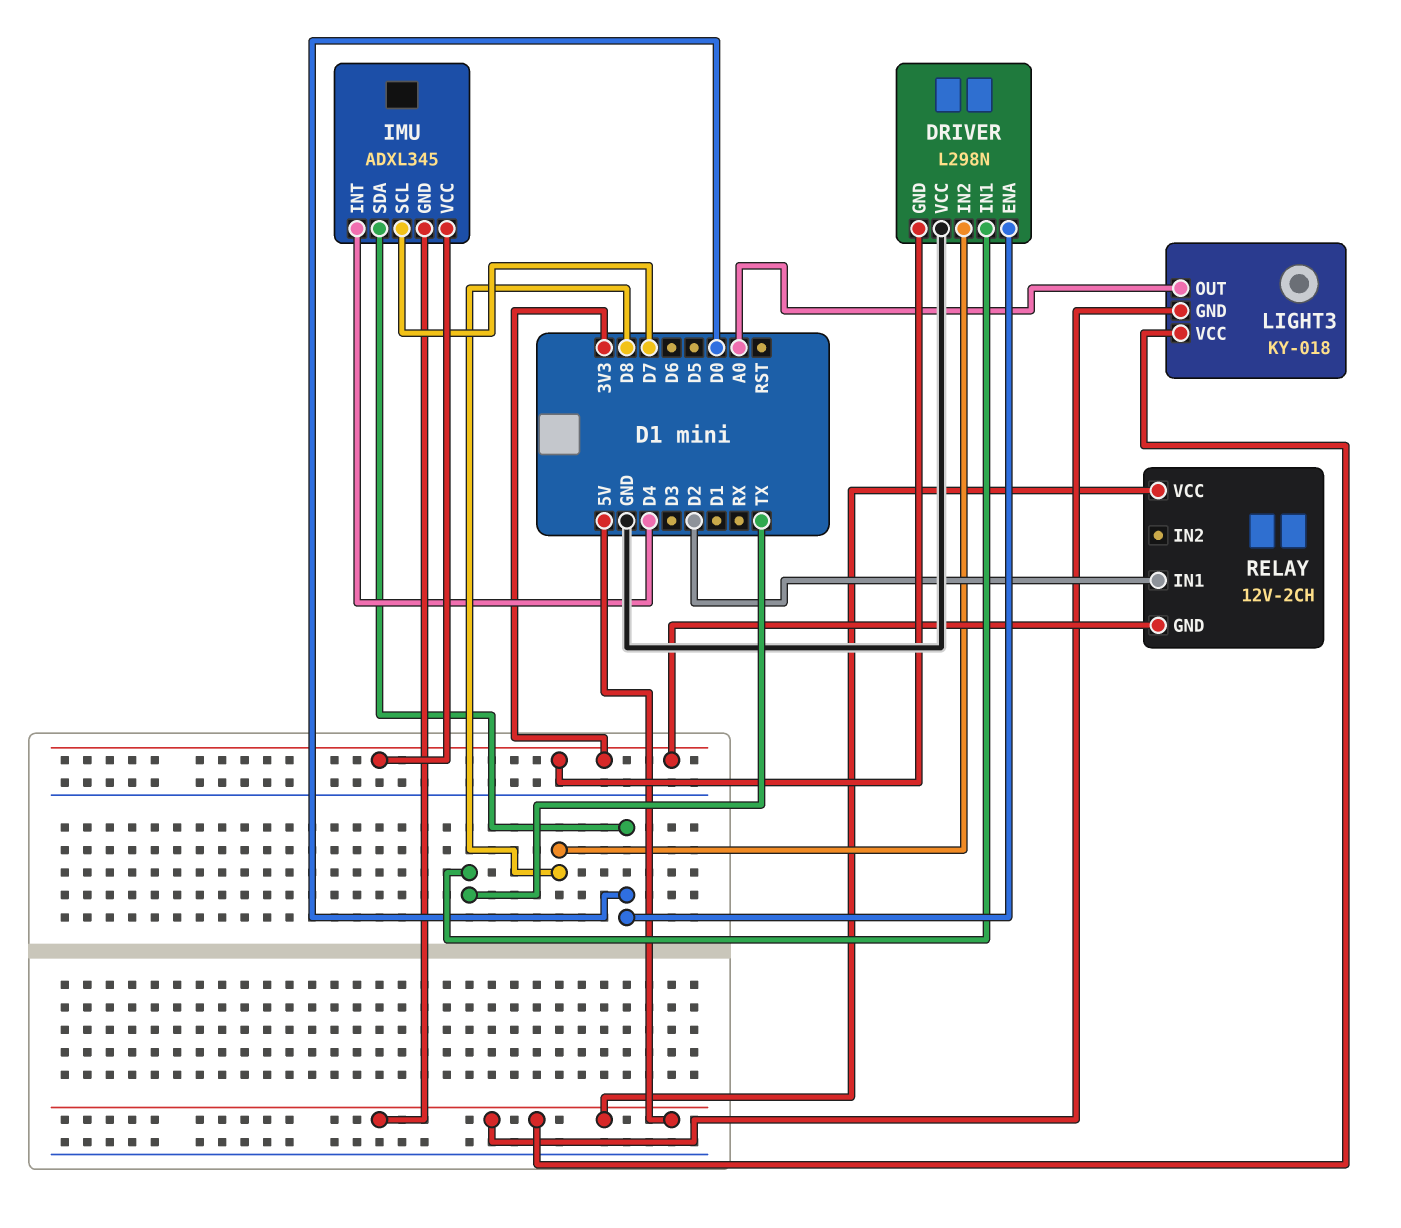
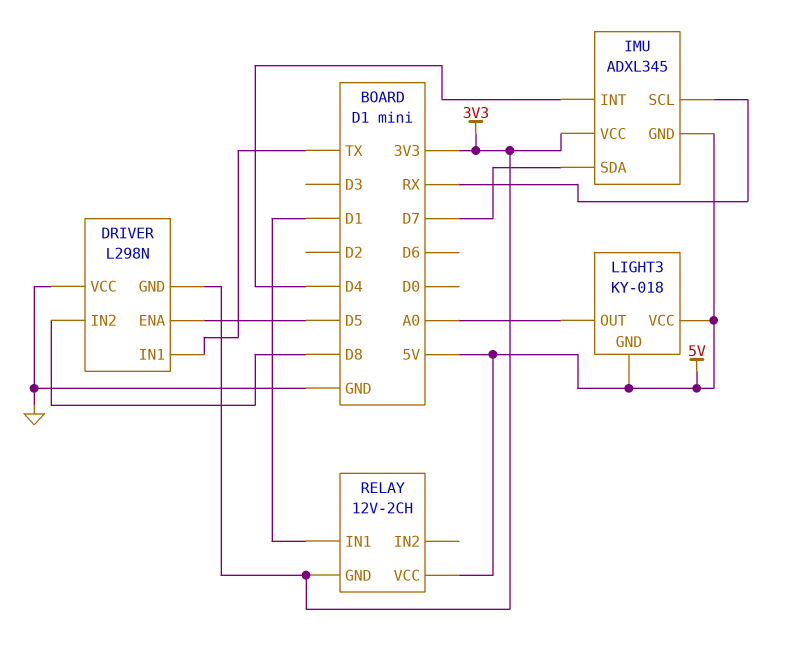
DRIVER pin ENA: D0 -> D5
IMU pin SCL: D7 -> RX
IMU pin SDA: D0 -> D7
RELAY pin IN1: D2 -> D1

